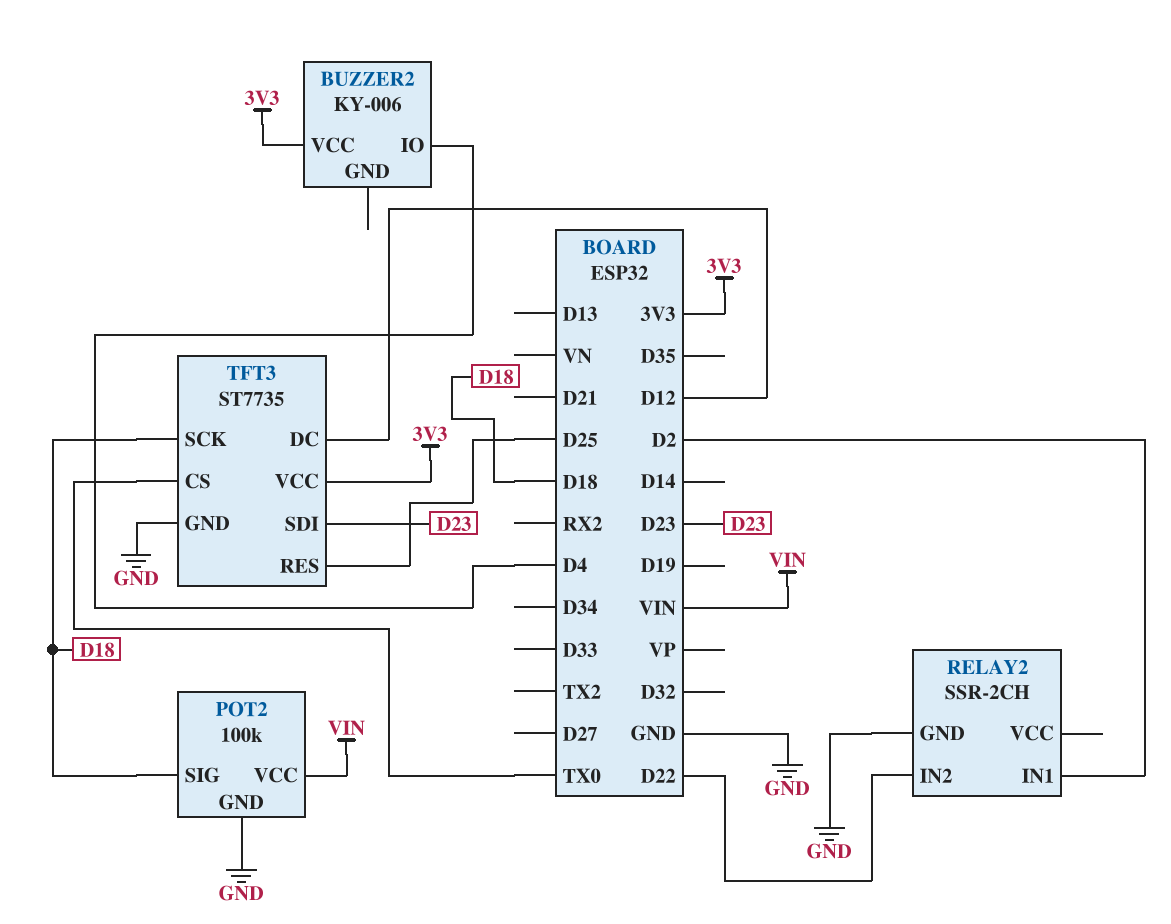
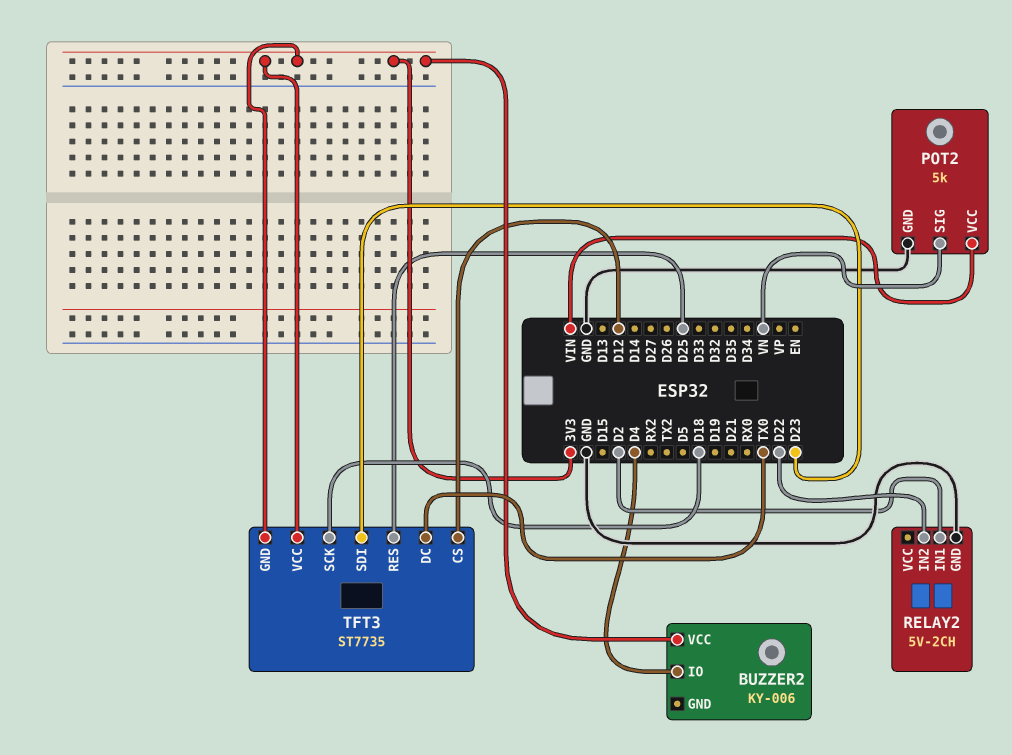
POT2: 100k -> 5k
POT2 pin SIG: D18 -> VN
RELAY2: SSR-2CH -> 5V-2CH
TFT3 pin CS: TX0 -> D12
TFT3 pin DC: D12 -> TX0
TFT3 pin GND: GND -> 3V3

